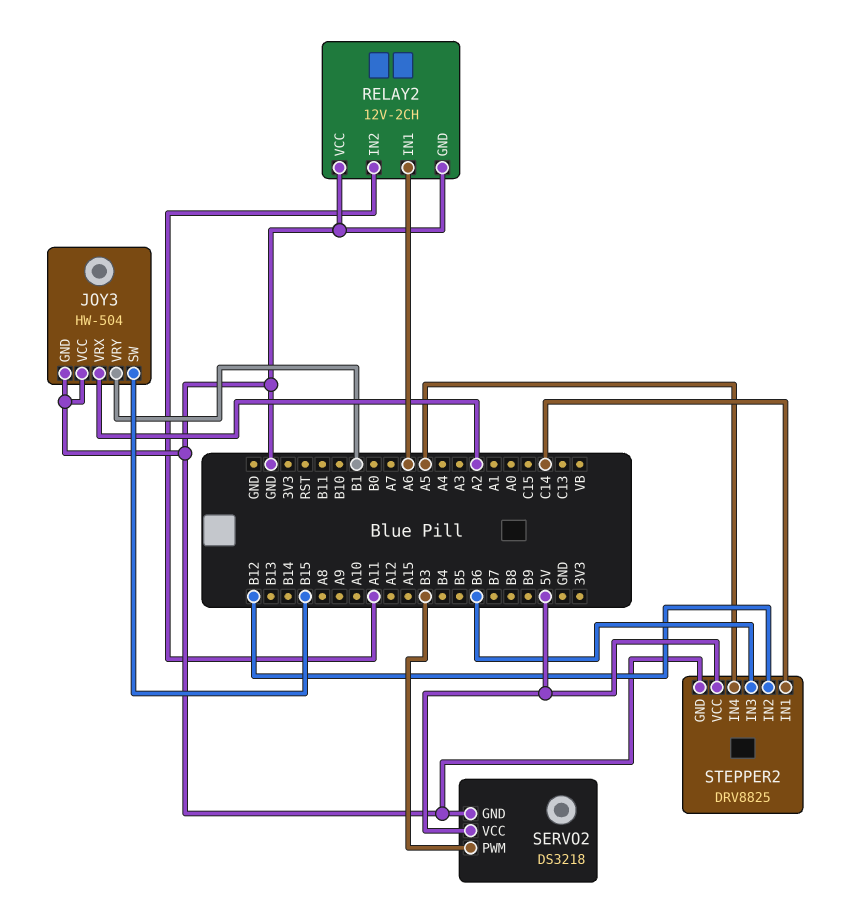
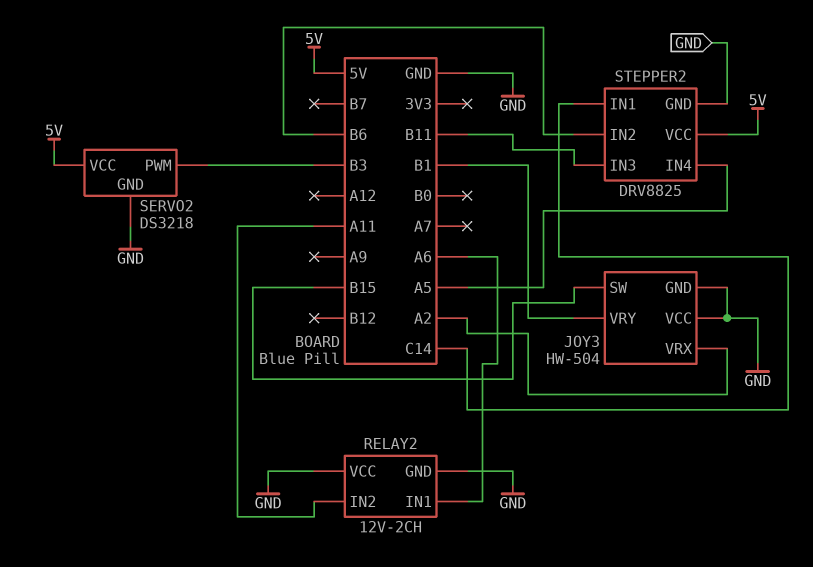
STEPPER2 pin IN2: B12 -> B6
STEPPER2 pin IN3: B6 -> B11

